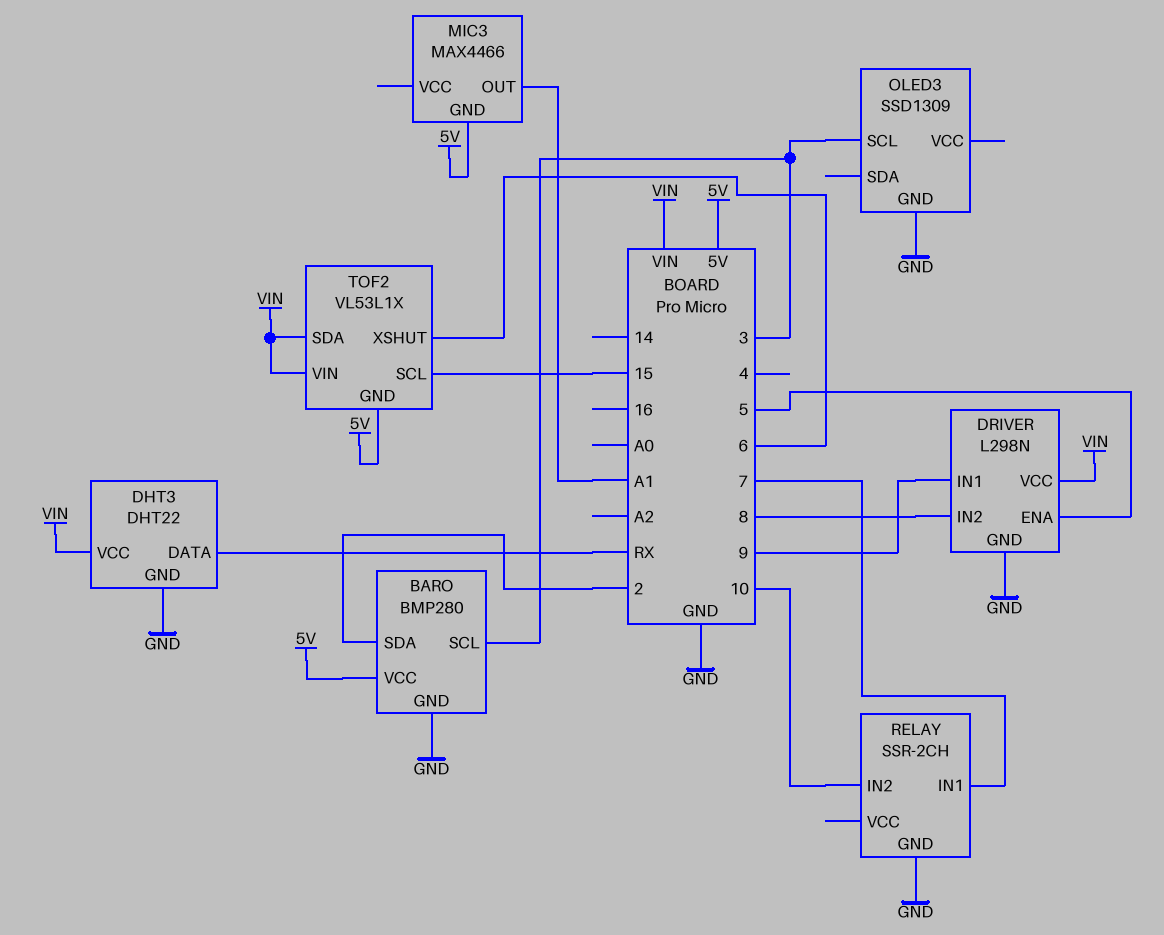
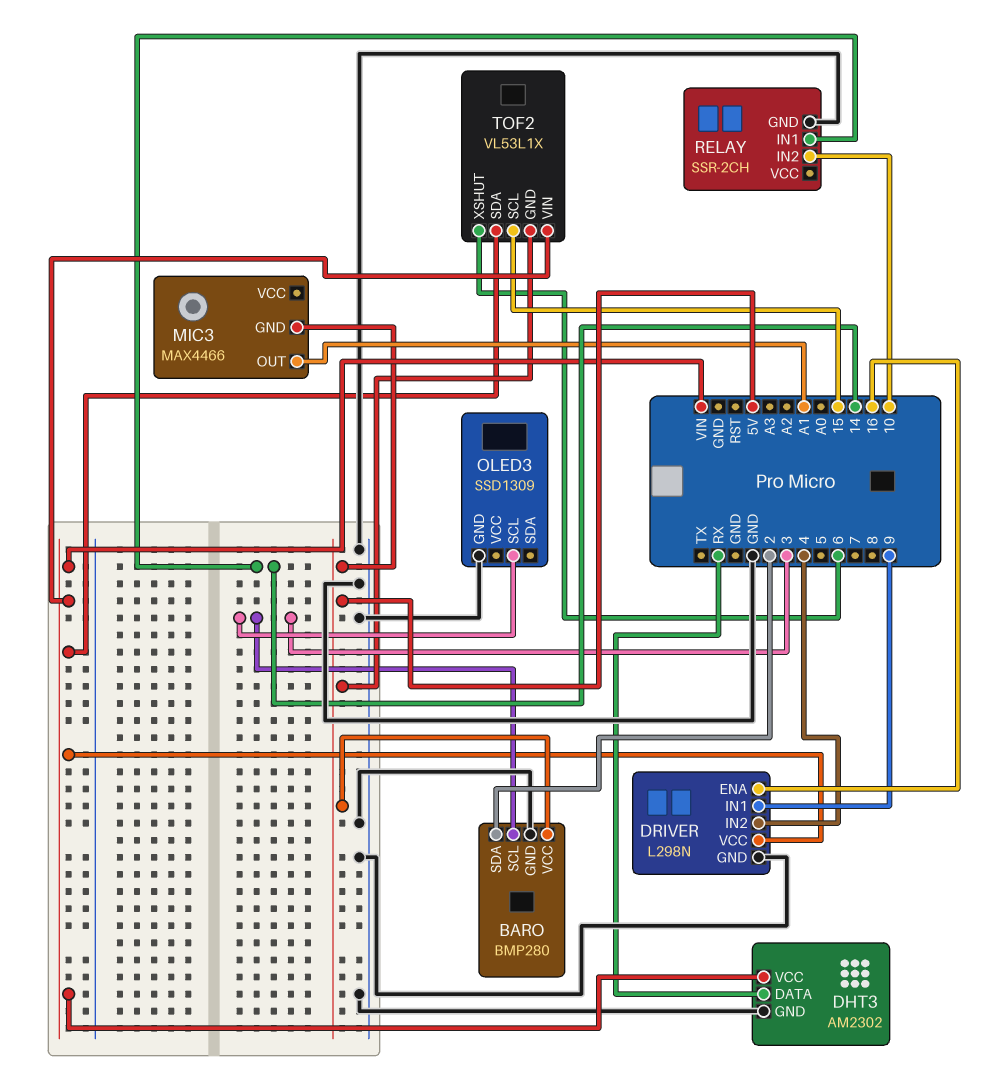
DHT3: DHT22 -> AM2302
DRIVER pin ENA: 5 -> 16
DRIVER pin IN2: 8 -> 4
RELAY pin IN1: 7 -> 14

